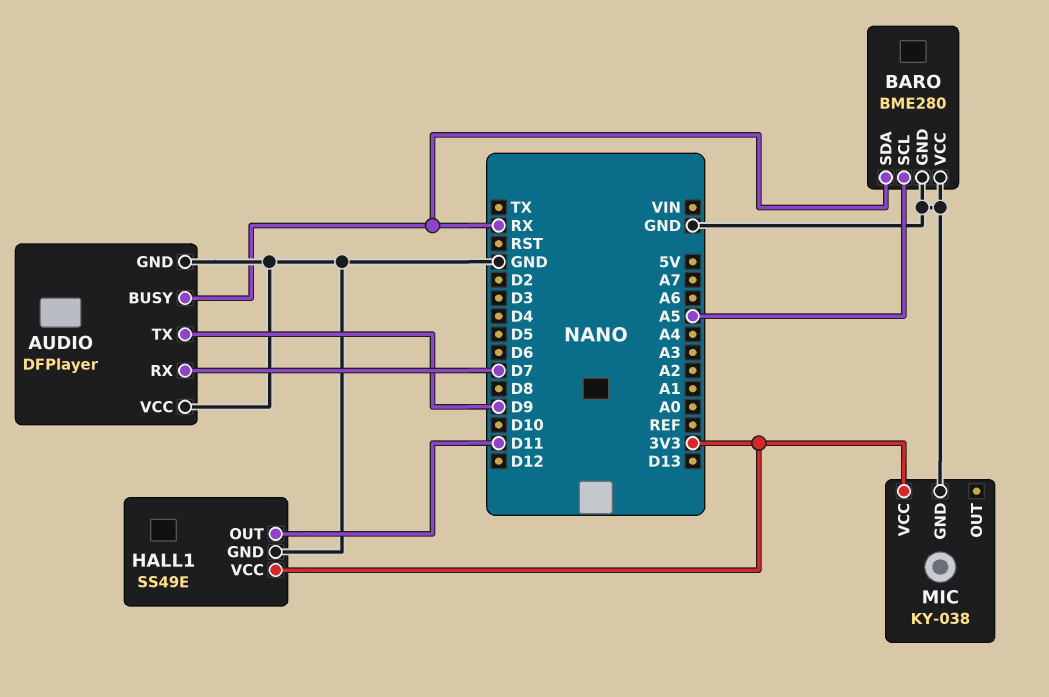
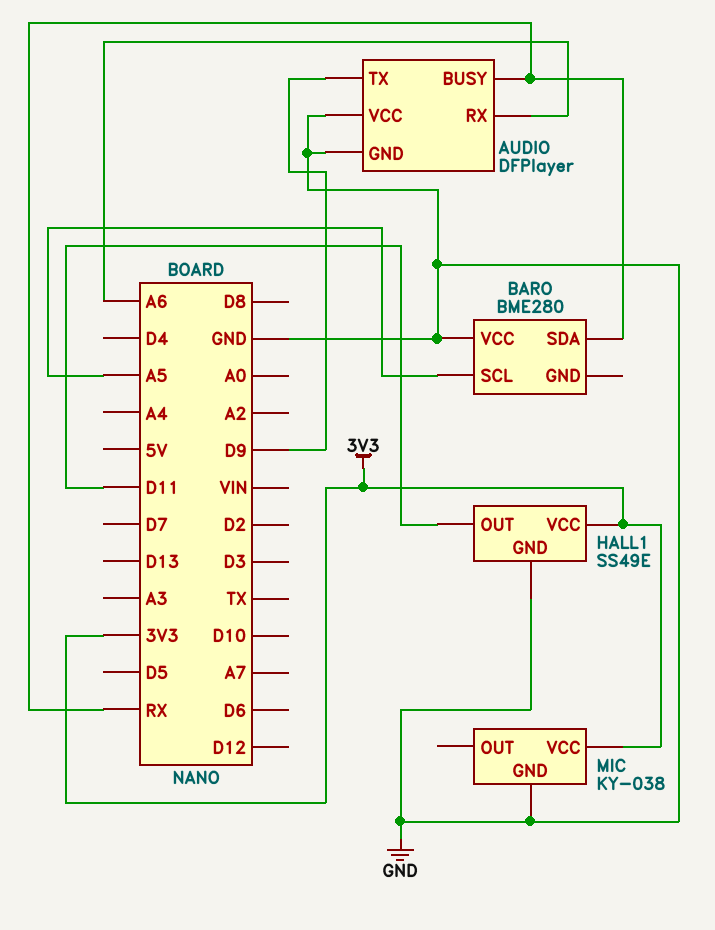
AUDIO pin RX: D7 -> A6
BARO pin GND: GND -> none

